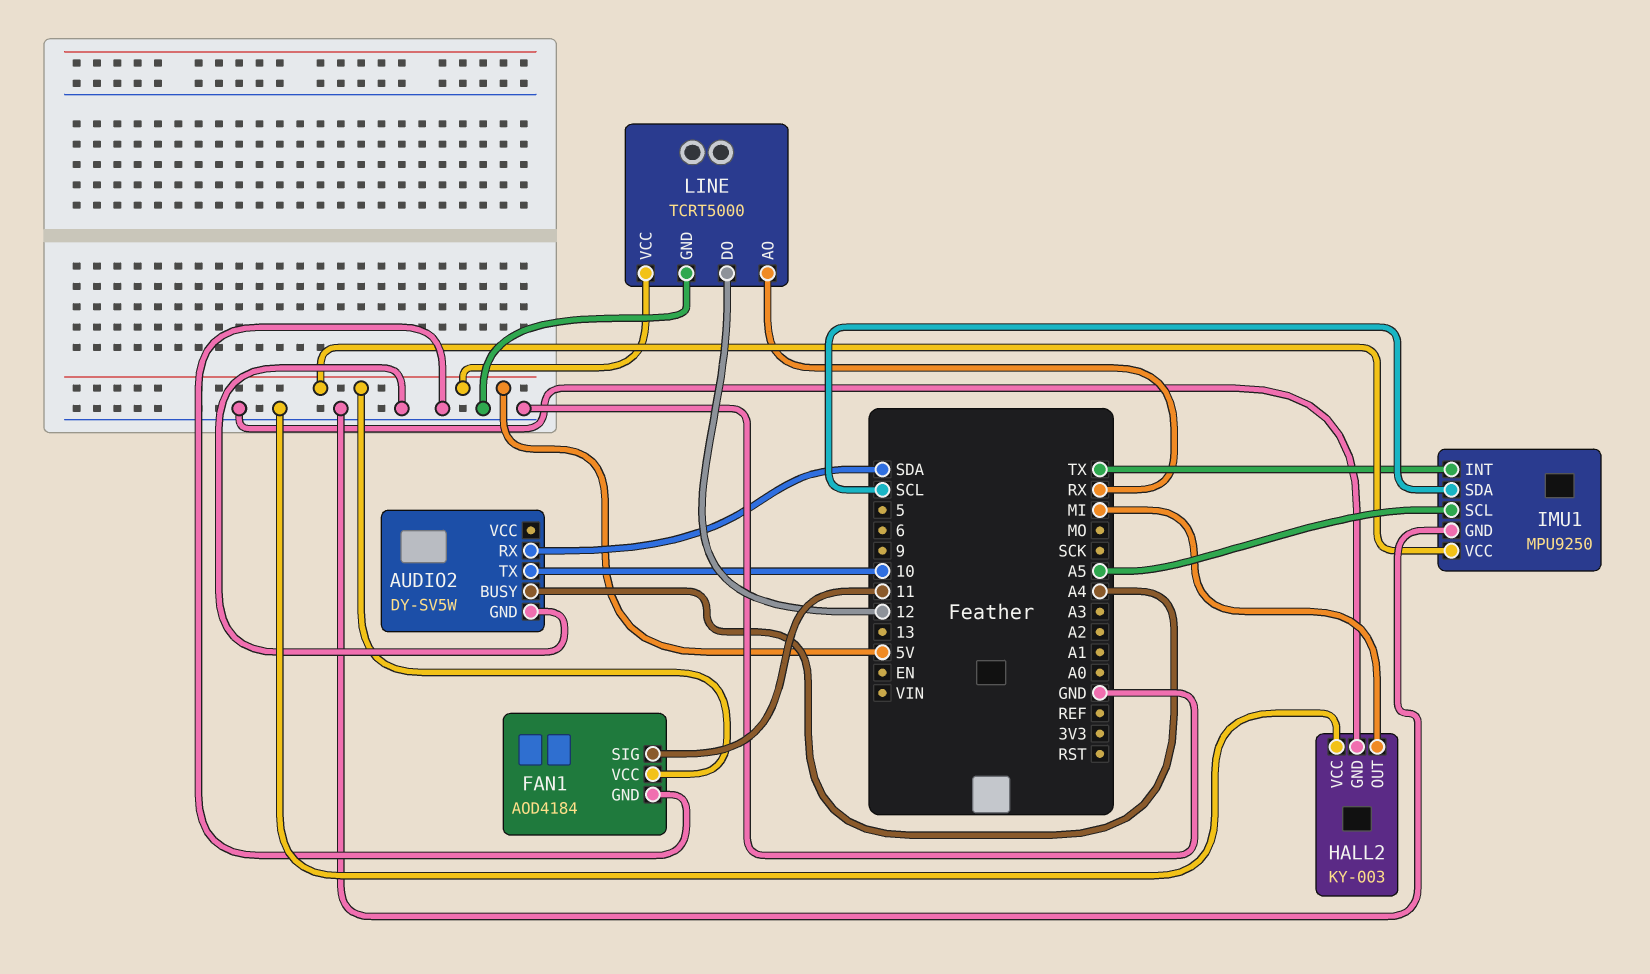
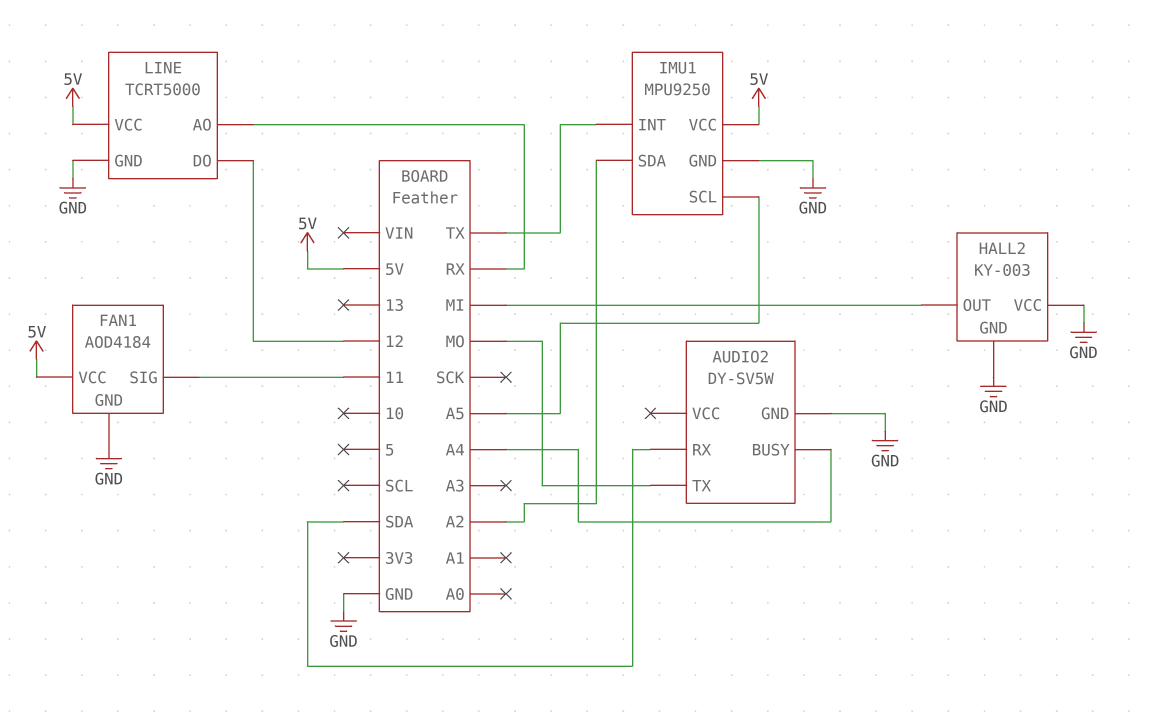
AUDIO2 pin TX: 10 -> MO
IMU1 pin SDA: SCL -> A2

